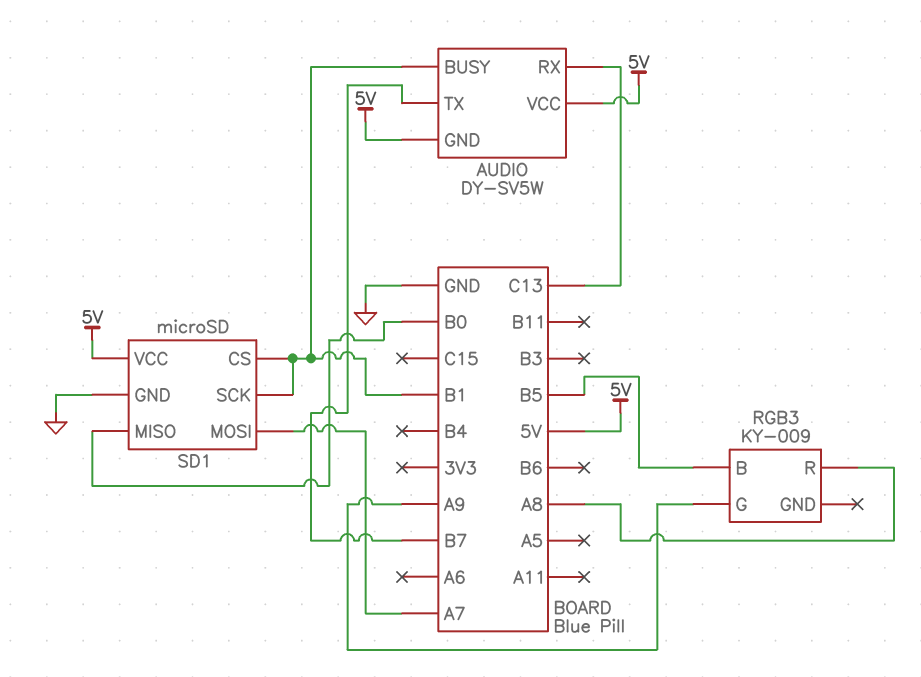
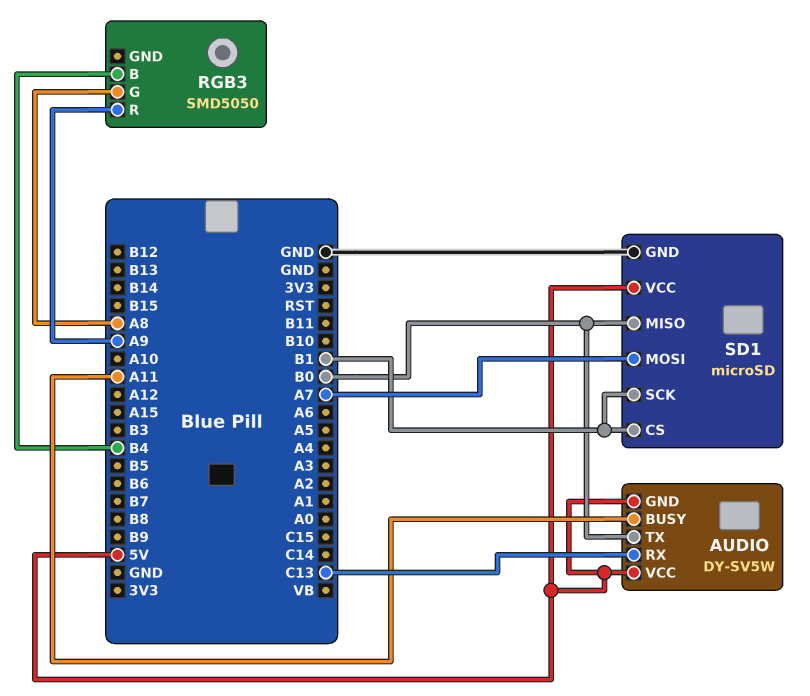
AUDIO pin BUSY: B1 -> A11
AUDIO pin TX: B7 -> B0
RGB3: KY-009 -> SMD5050
RGB3 pin B: B5 -> B4
RGB3 pin G: A9 -> A8
RGB3 pin R: A8 -> A9

